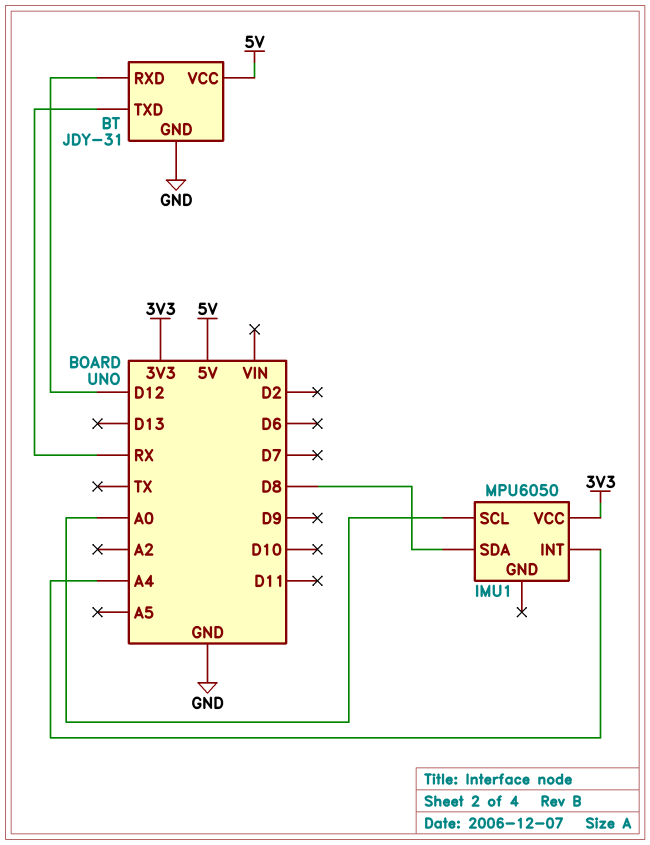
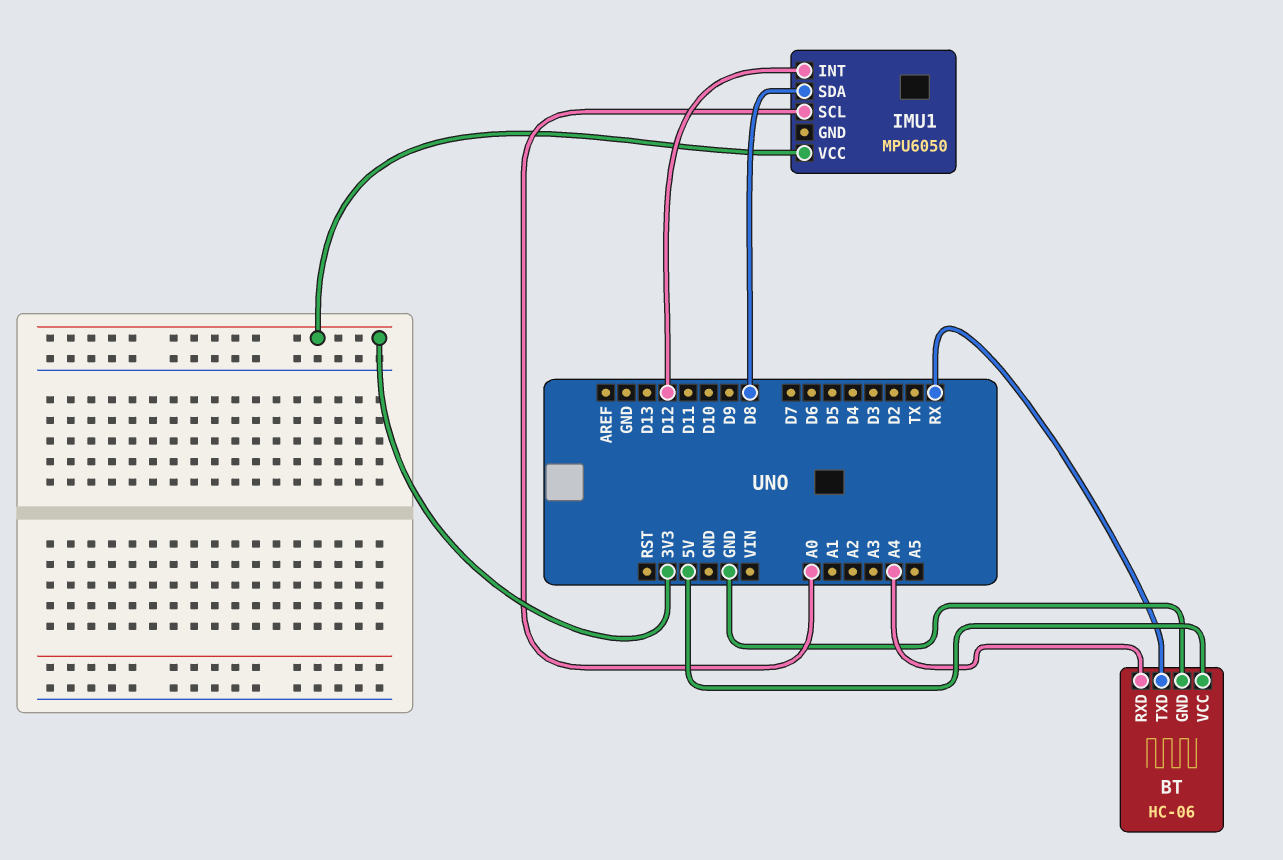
BT: JDY-31 -> HC-06
BT pin RXD: D12 -> A4
IMU1 pin INT: A4 -> D12

